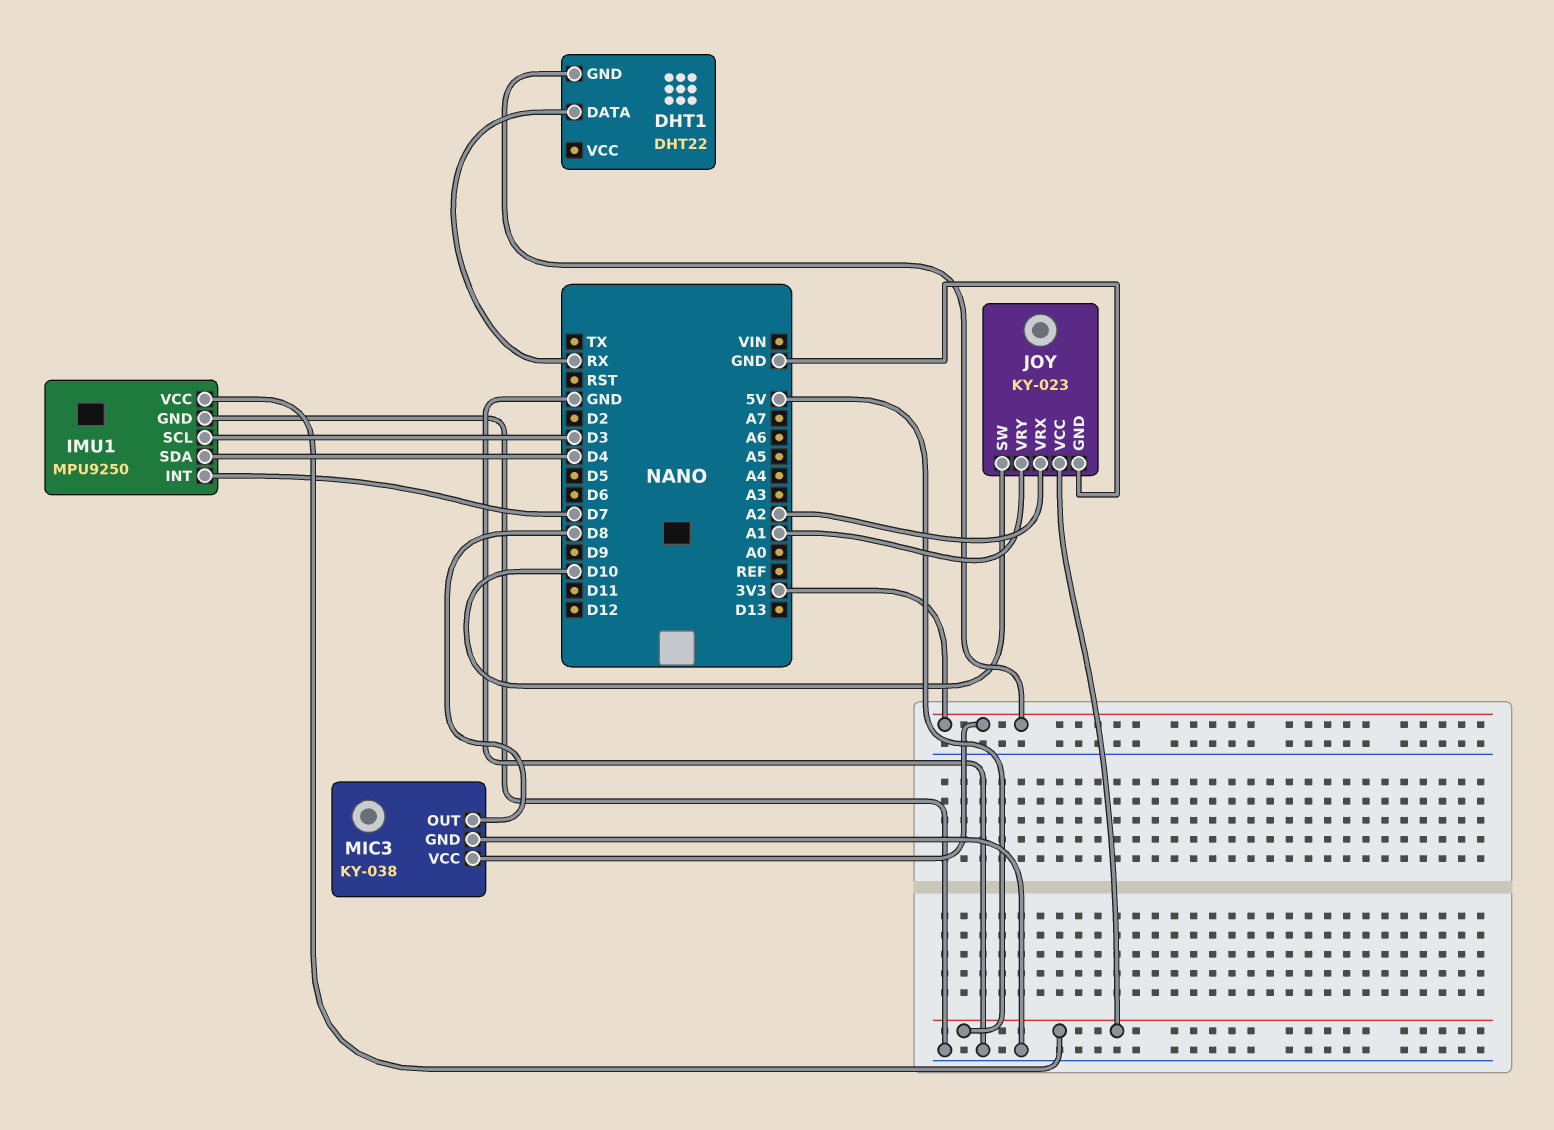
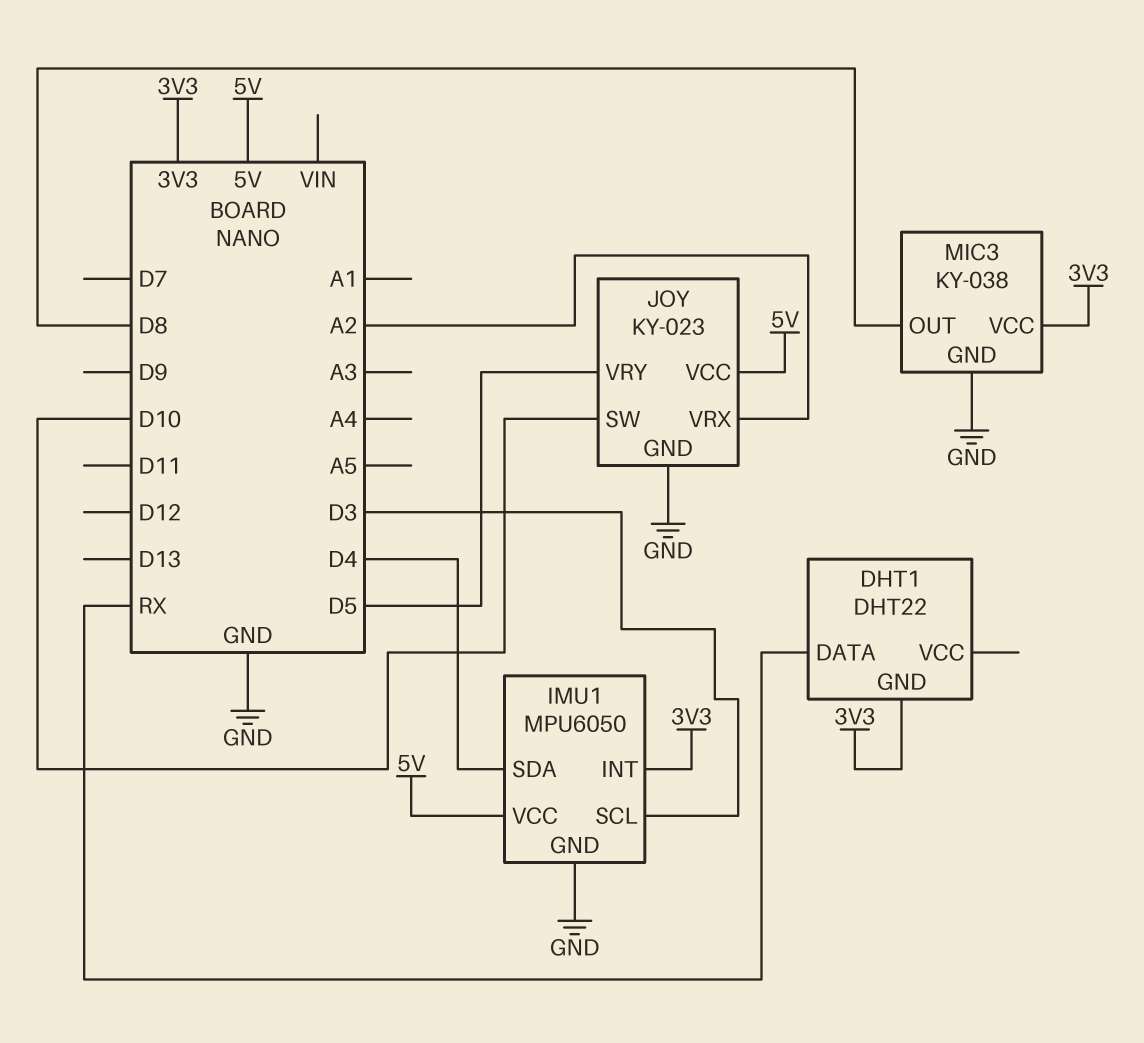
IMU1: MPU9250 -> MPU6050
IMU1 pin INT: D7 -> 3V3
JOY pin VRY: A1 -> D5

